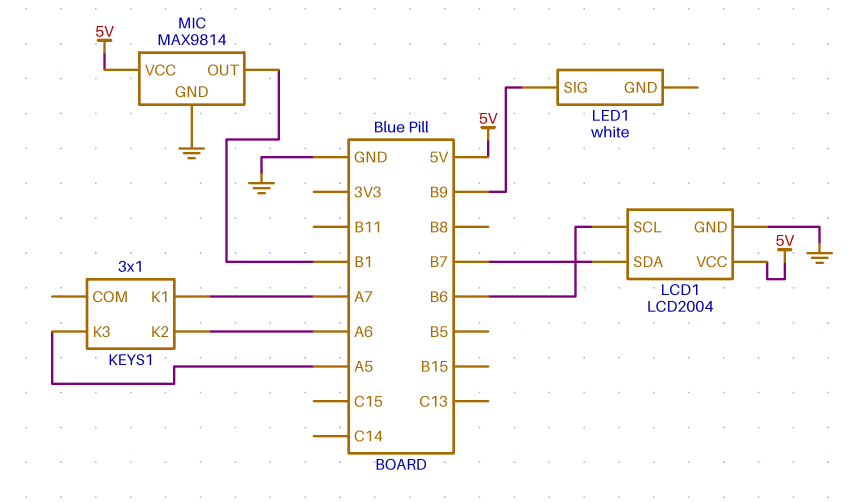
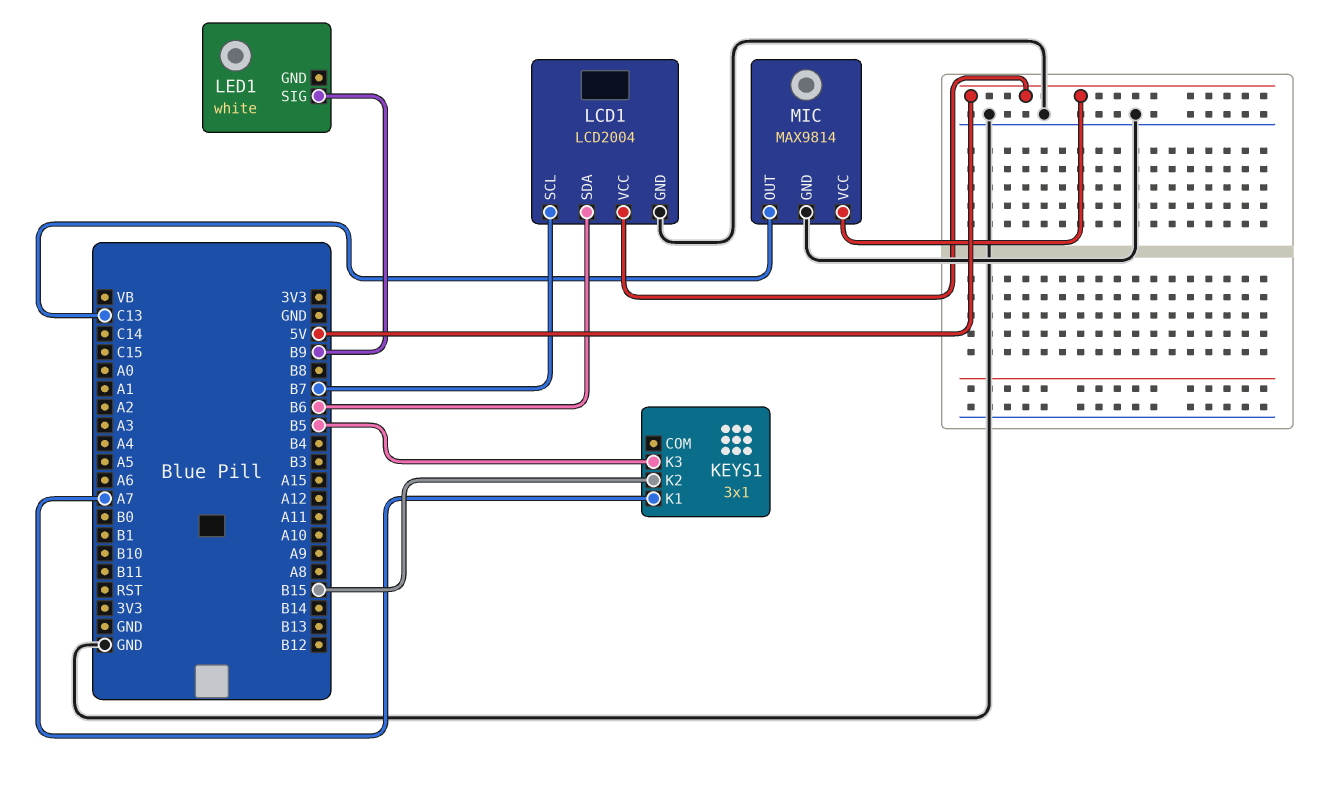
KEYS1 pin K2: A6 -> B15
KEYS1 pin K3: A5 -> B5
LCD1 pin SCL: B6 -> B7
LCD1 pin SDA: B7 -> B6
MIC pin OUT: B1 -> C13

